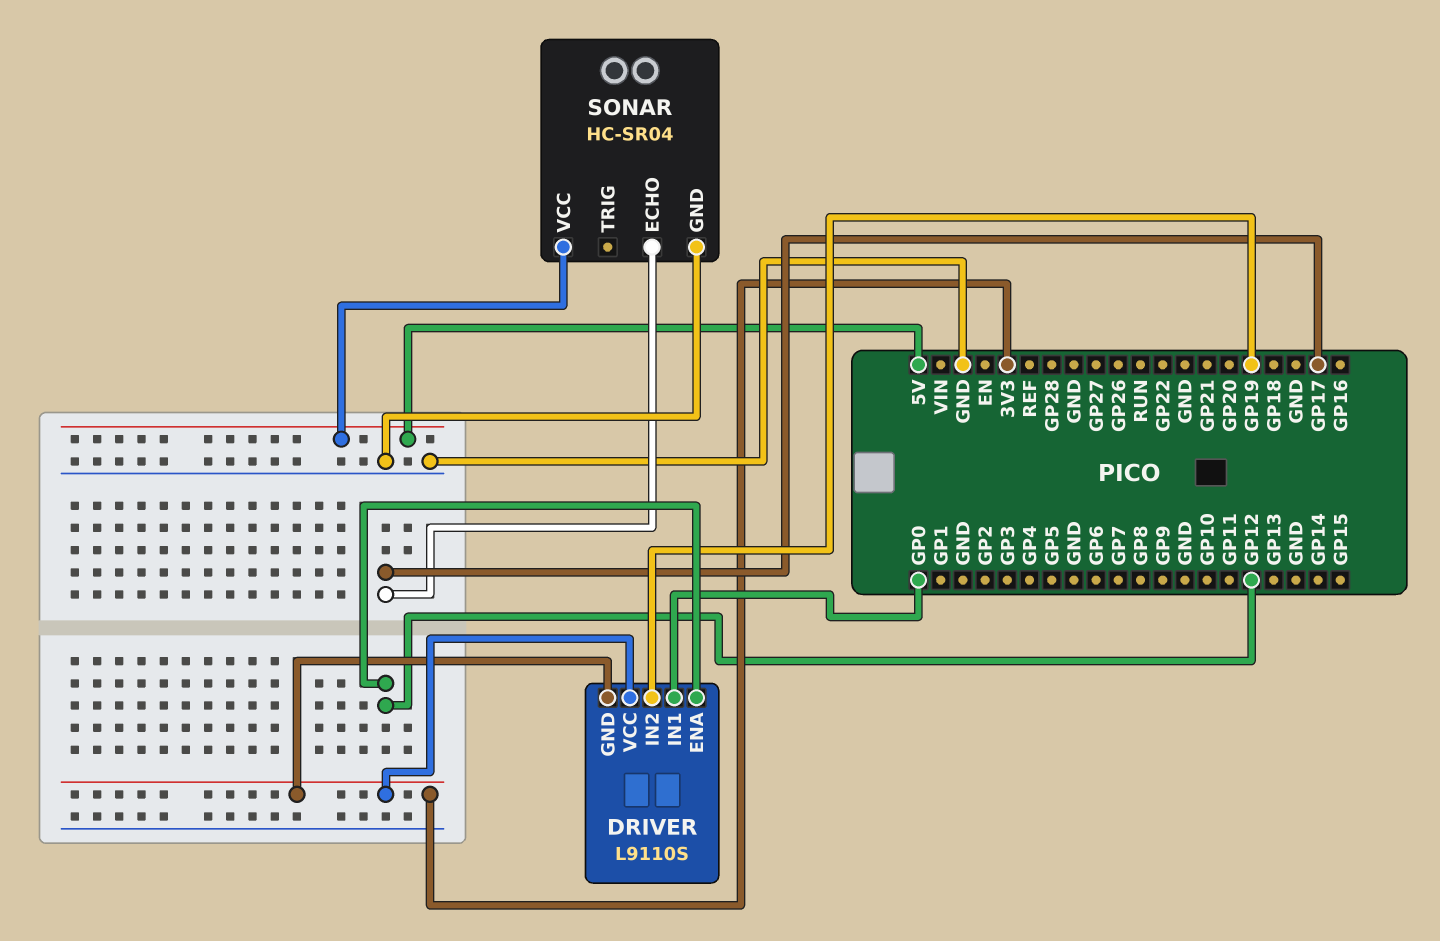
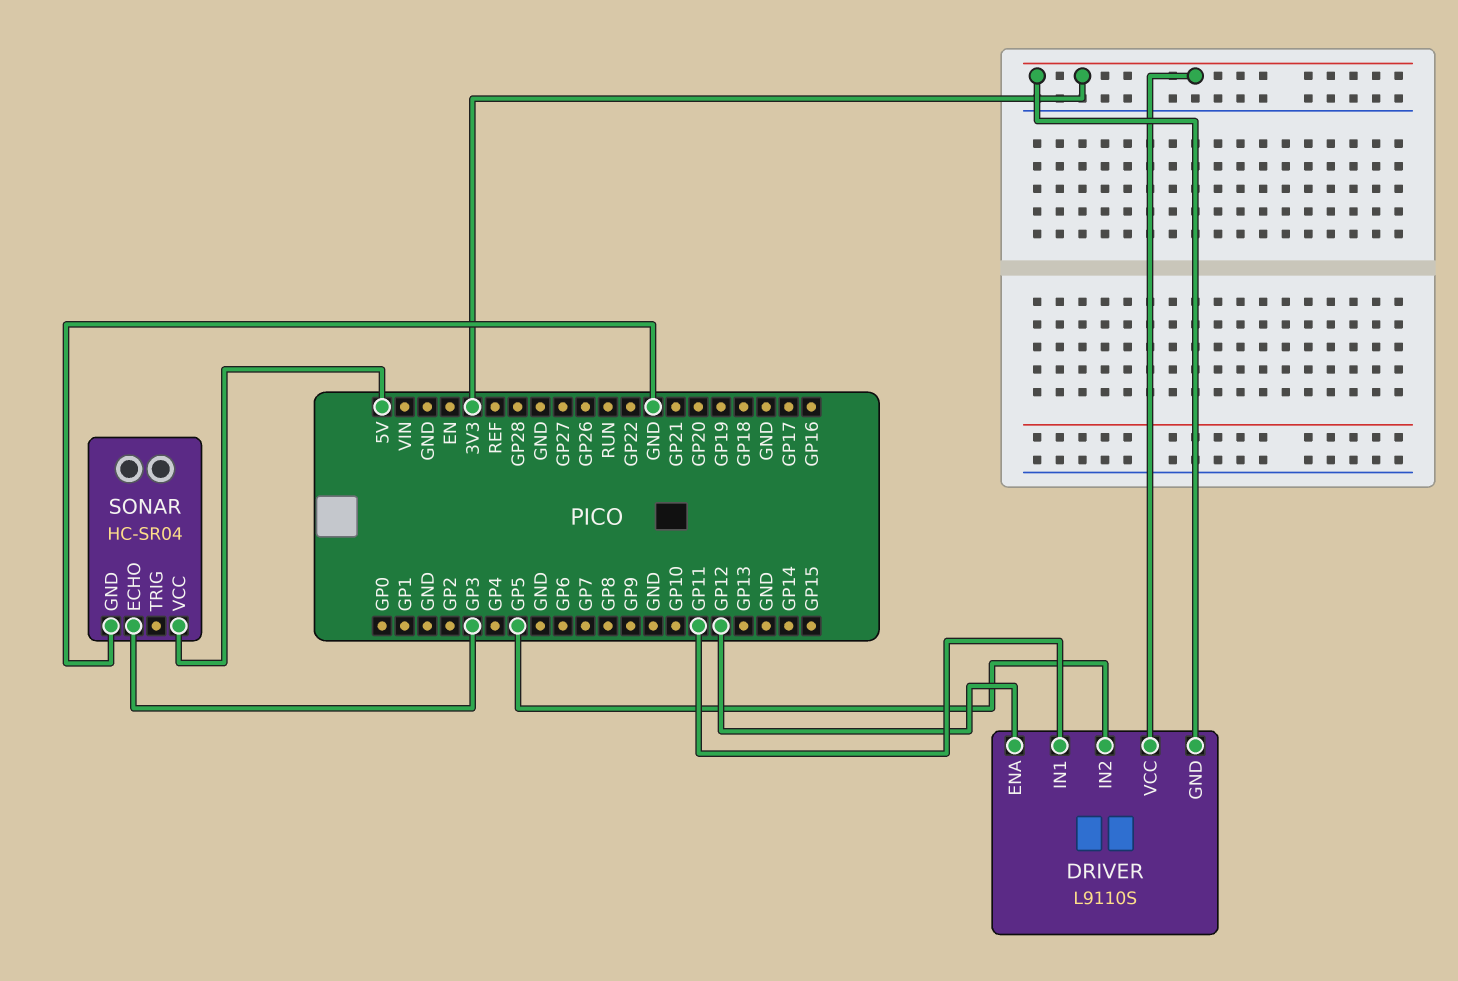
DRIVER pin IN1: GP0 -> GP11
DRIVER pin IN2: GP19 -> GP5
SONAR pin ECHO: GP17 -> GP3

